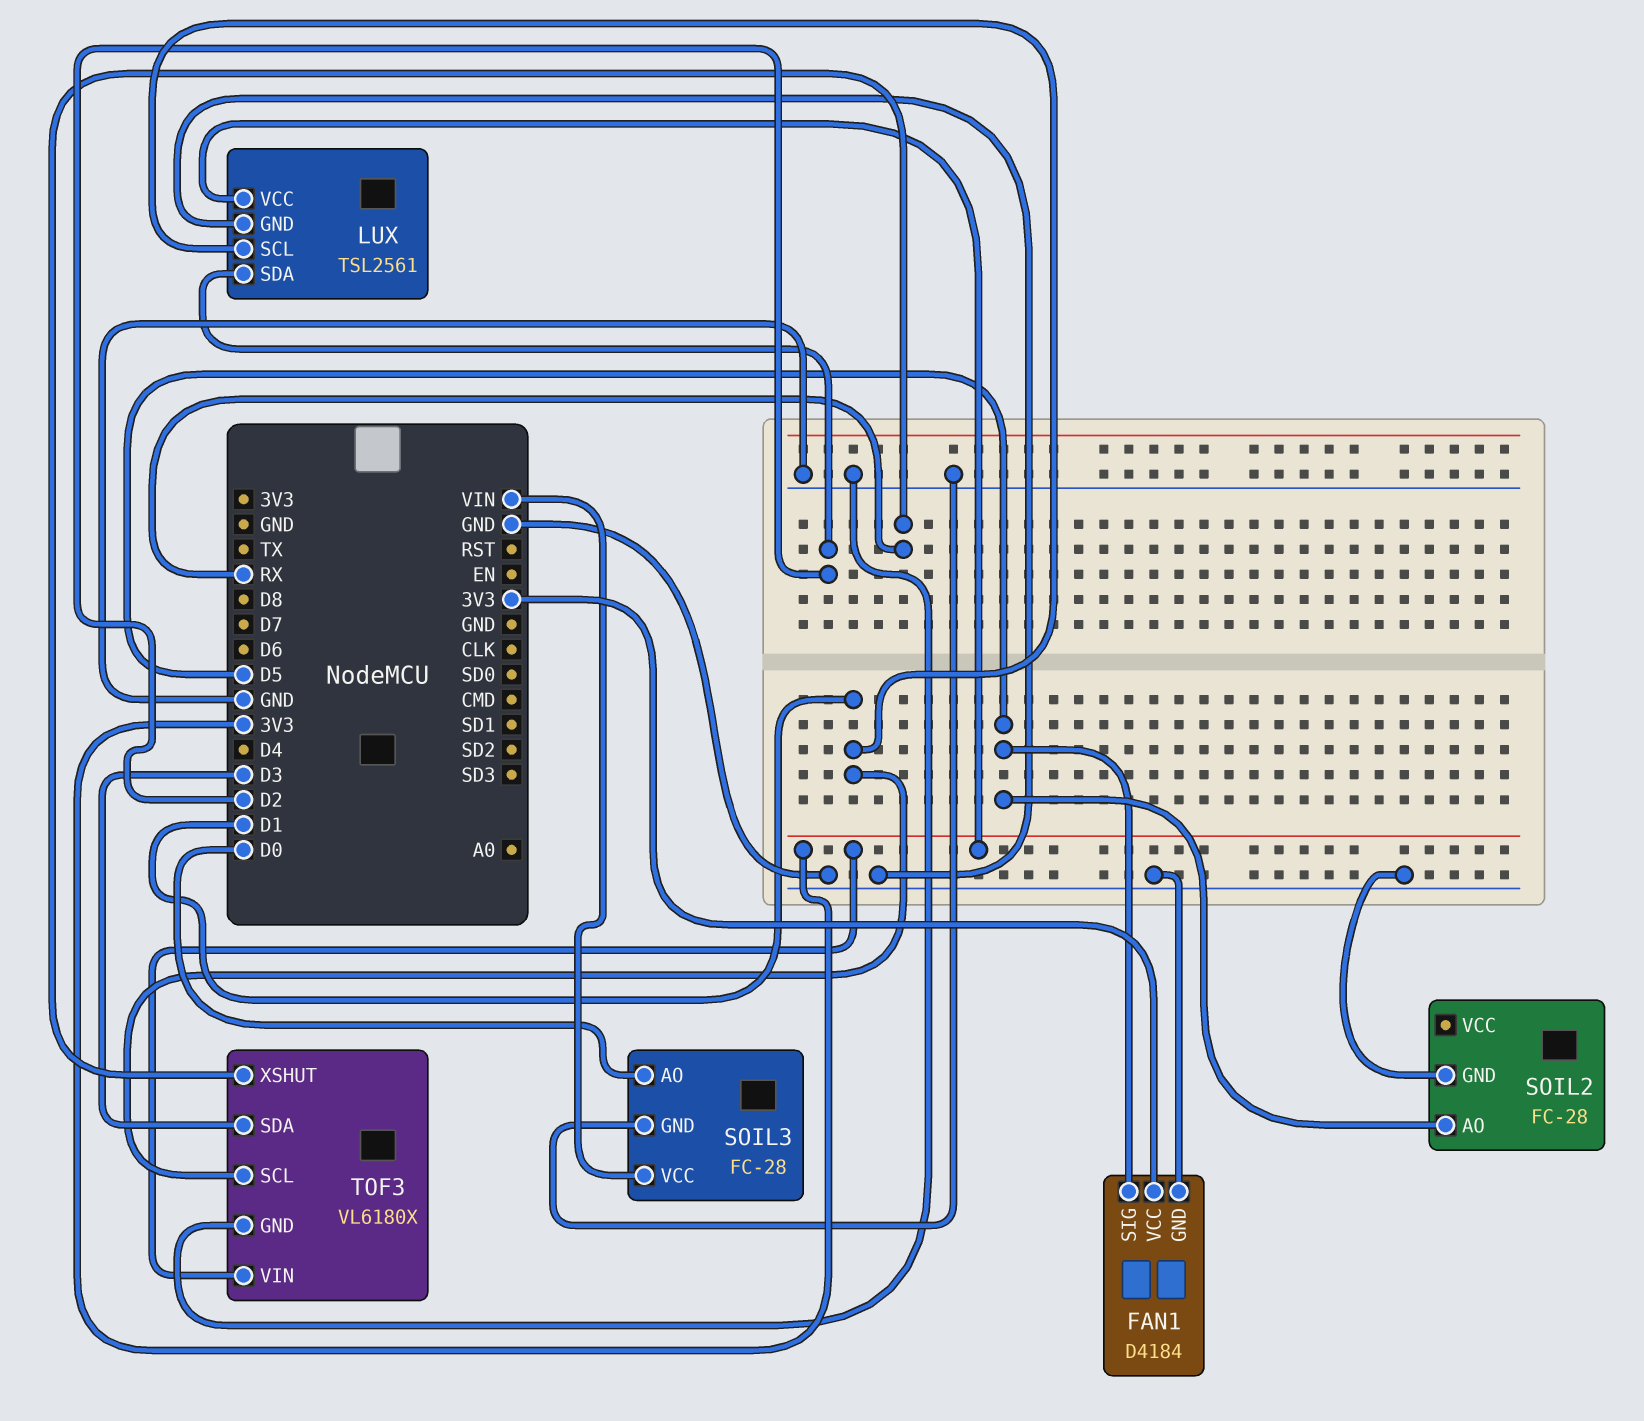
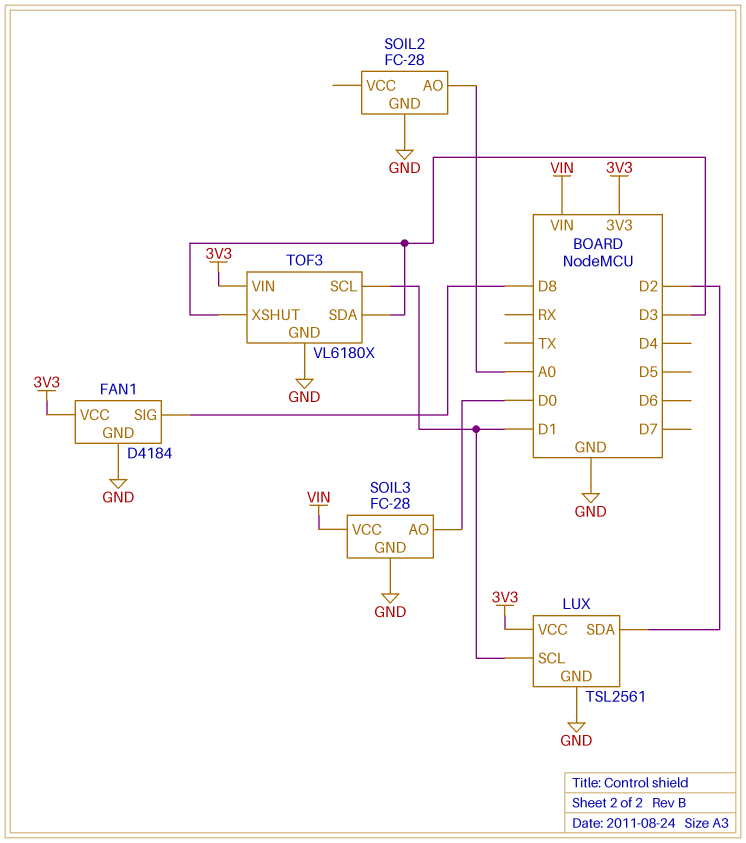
FAN1 pin SIG: D5 -> D8
SOIL2 pin AO: D5 -> A0
TOF3 pin XSHUT: RX -> D3

